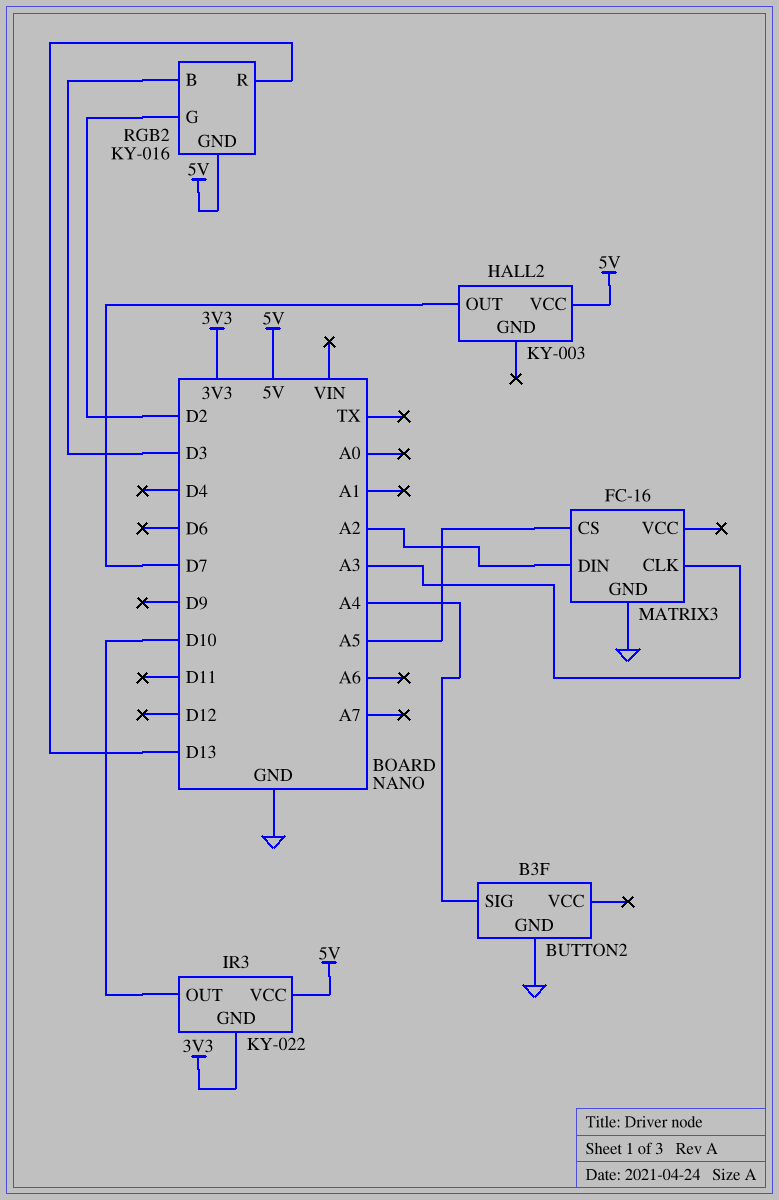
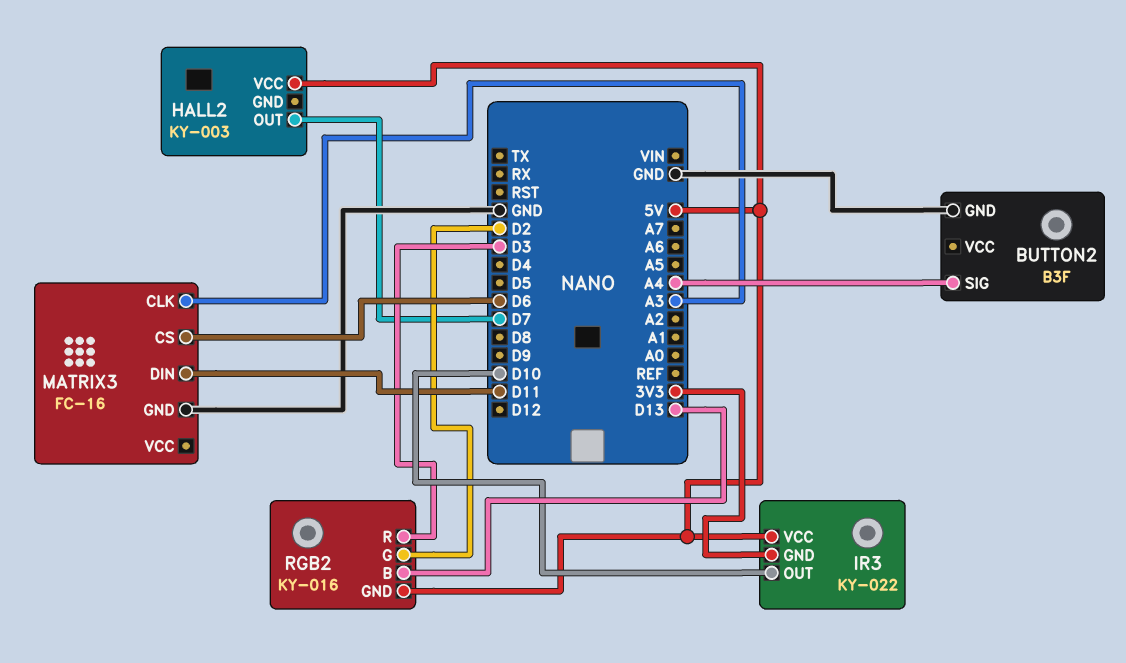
MATRIX3 pin CS: A5 -> D6
MATRIX3 pin DIN: A2 -> D11
RGB2 pin B: D3 -> D13
RGB2 pin R: D13 -> D3

